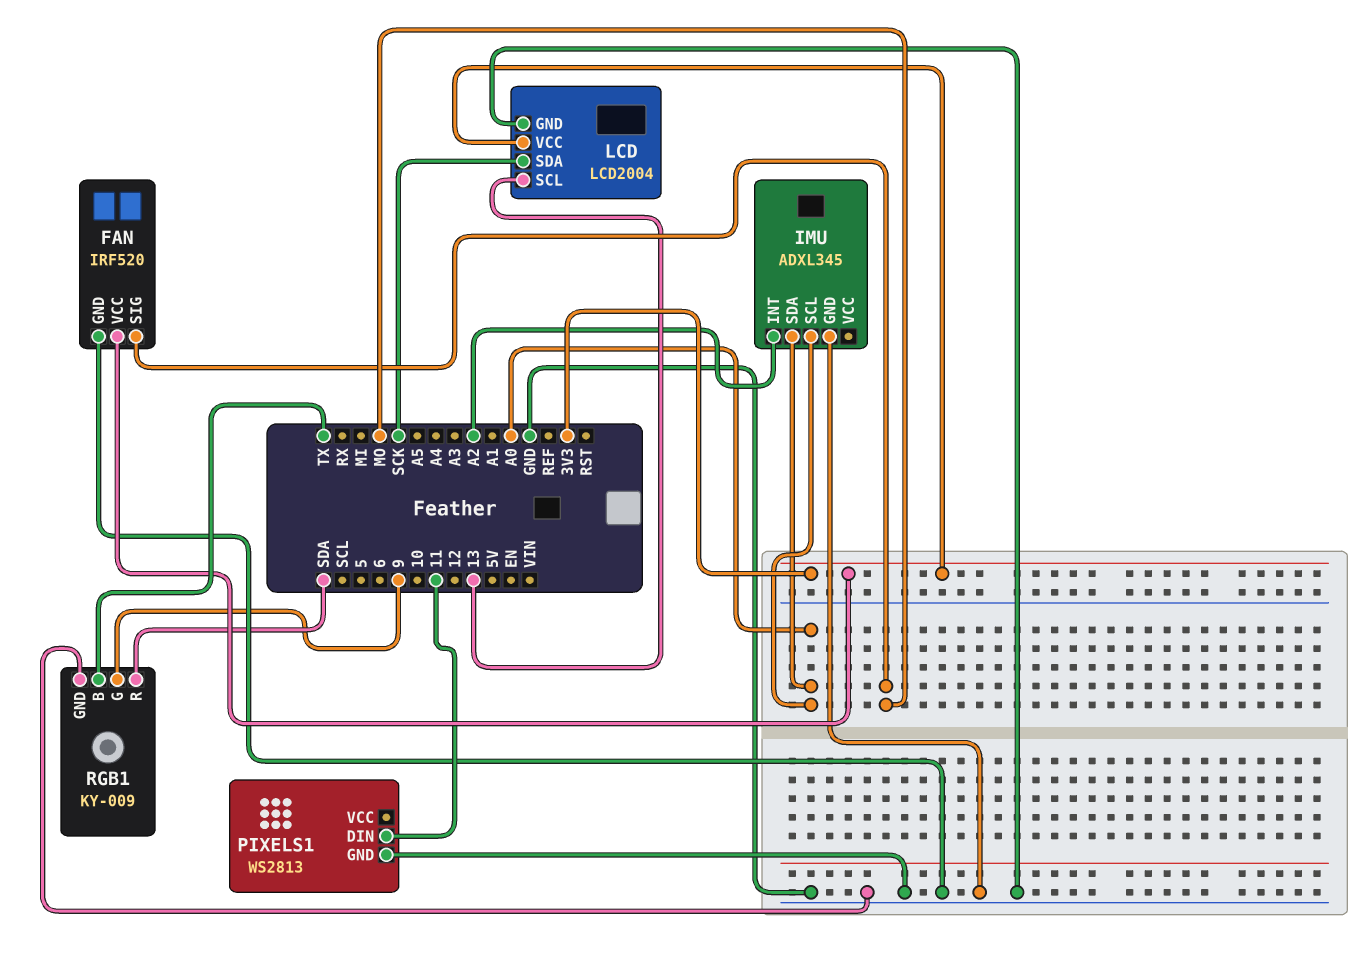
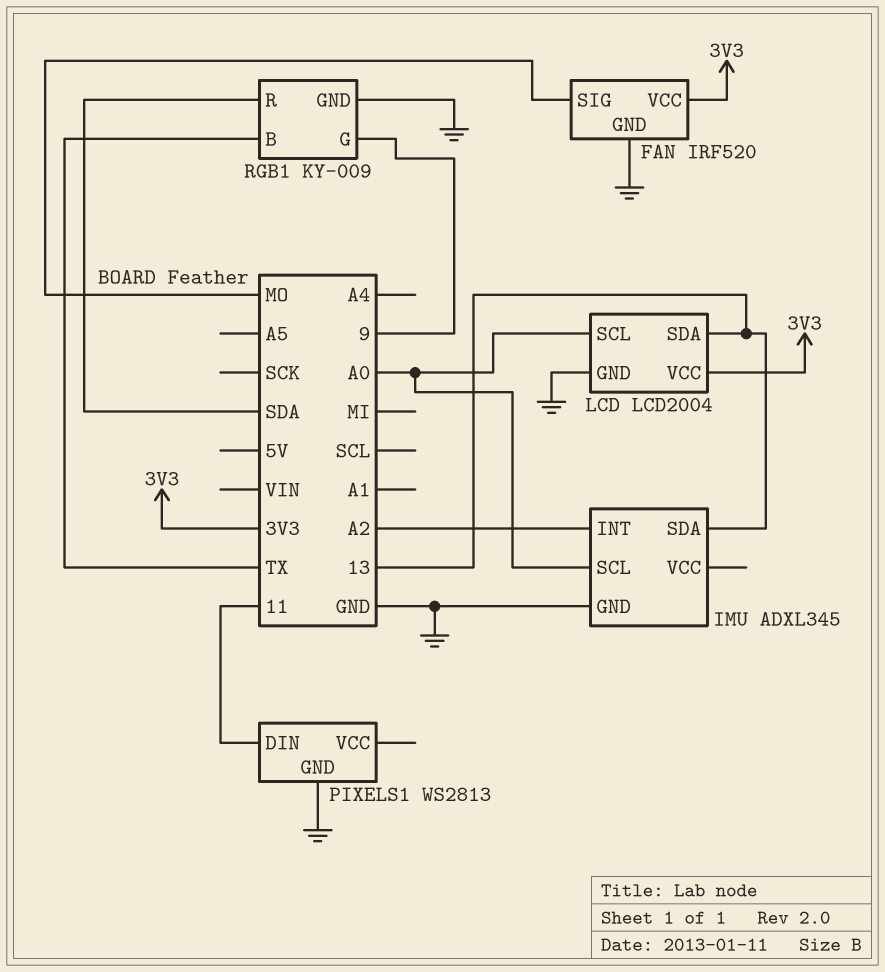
IMU pin SDA: A0 -> 13
LCD pin SCL: 13 -> A0
LCD pin SDA: SCK -> 13

